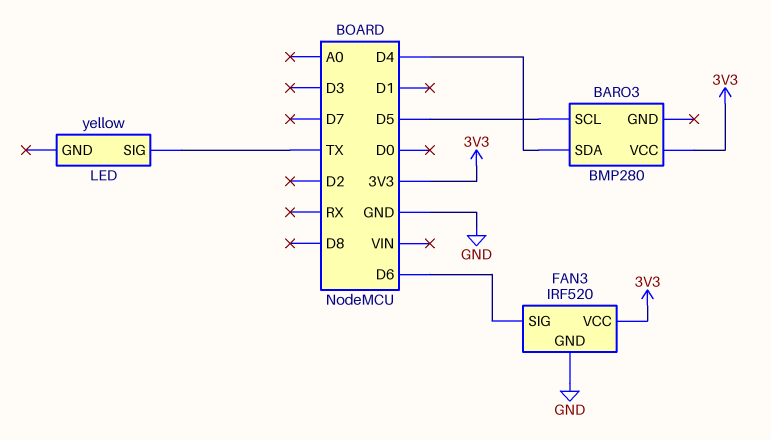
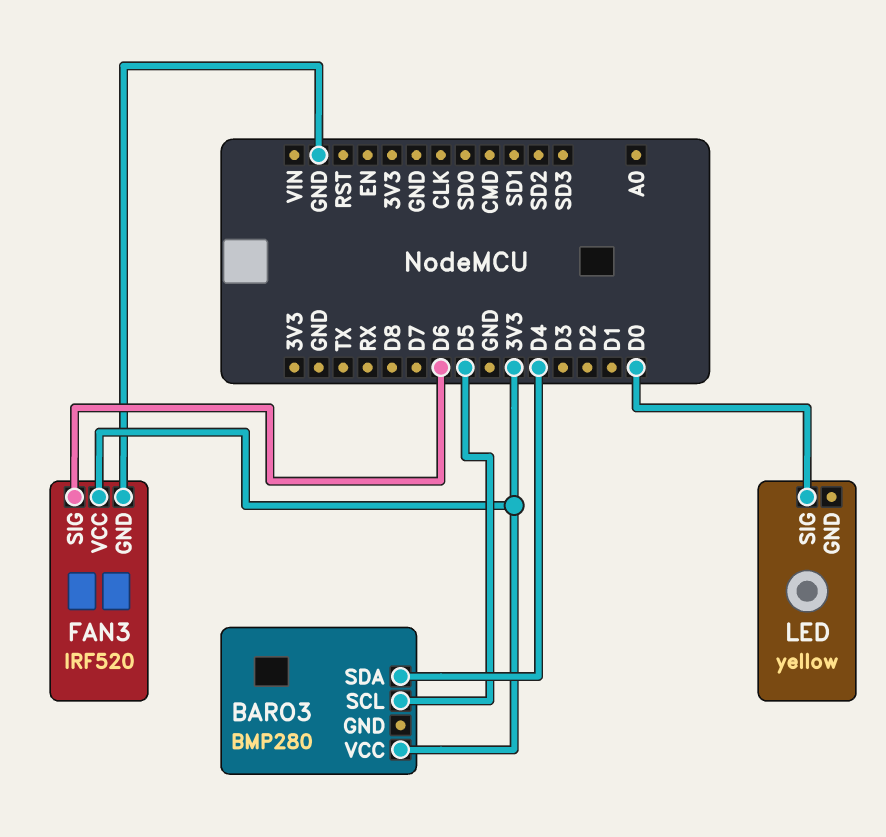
LED pin SIG: TX -> D0

